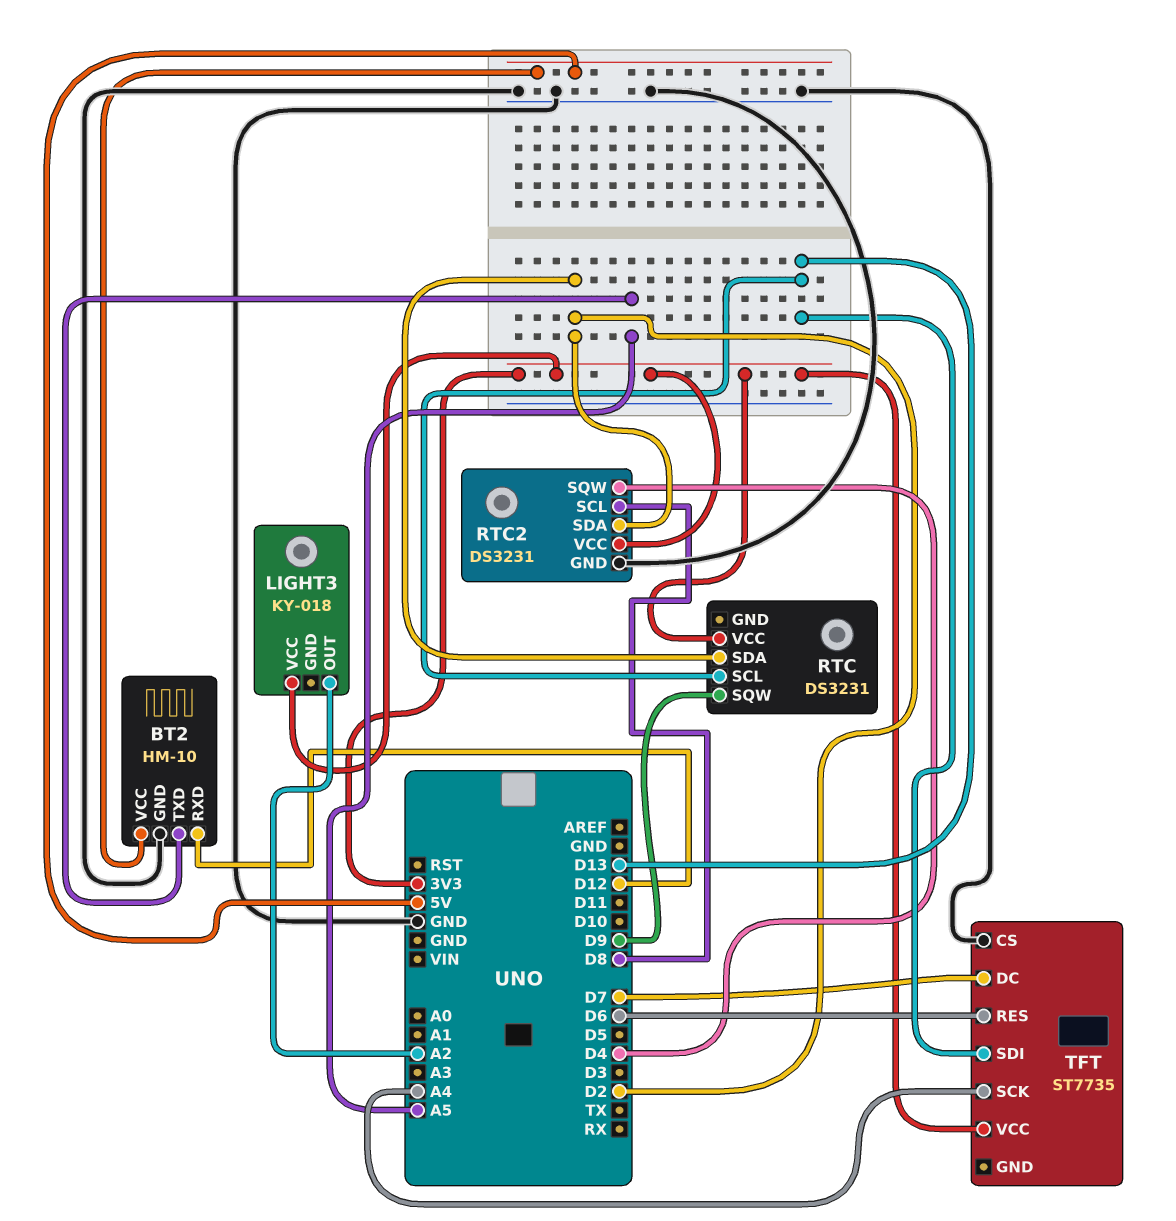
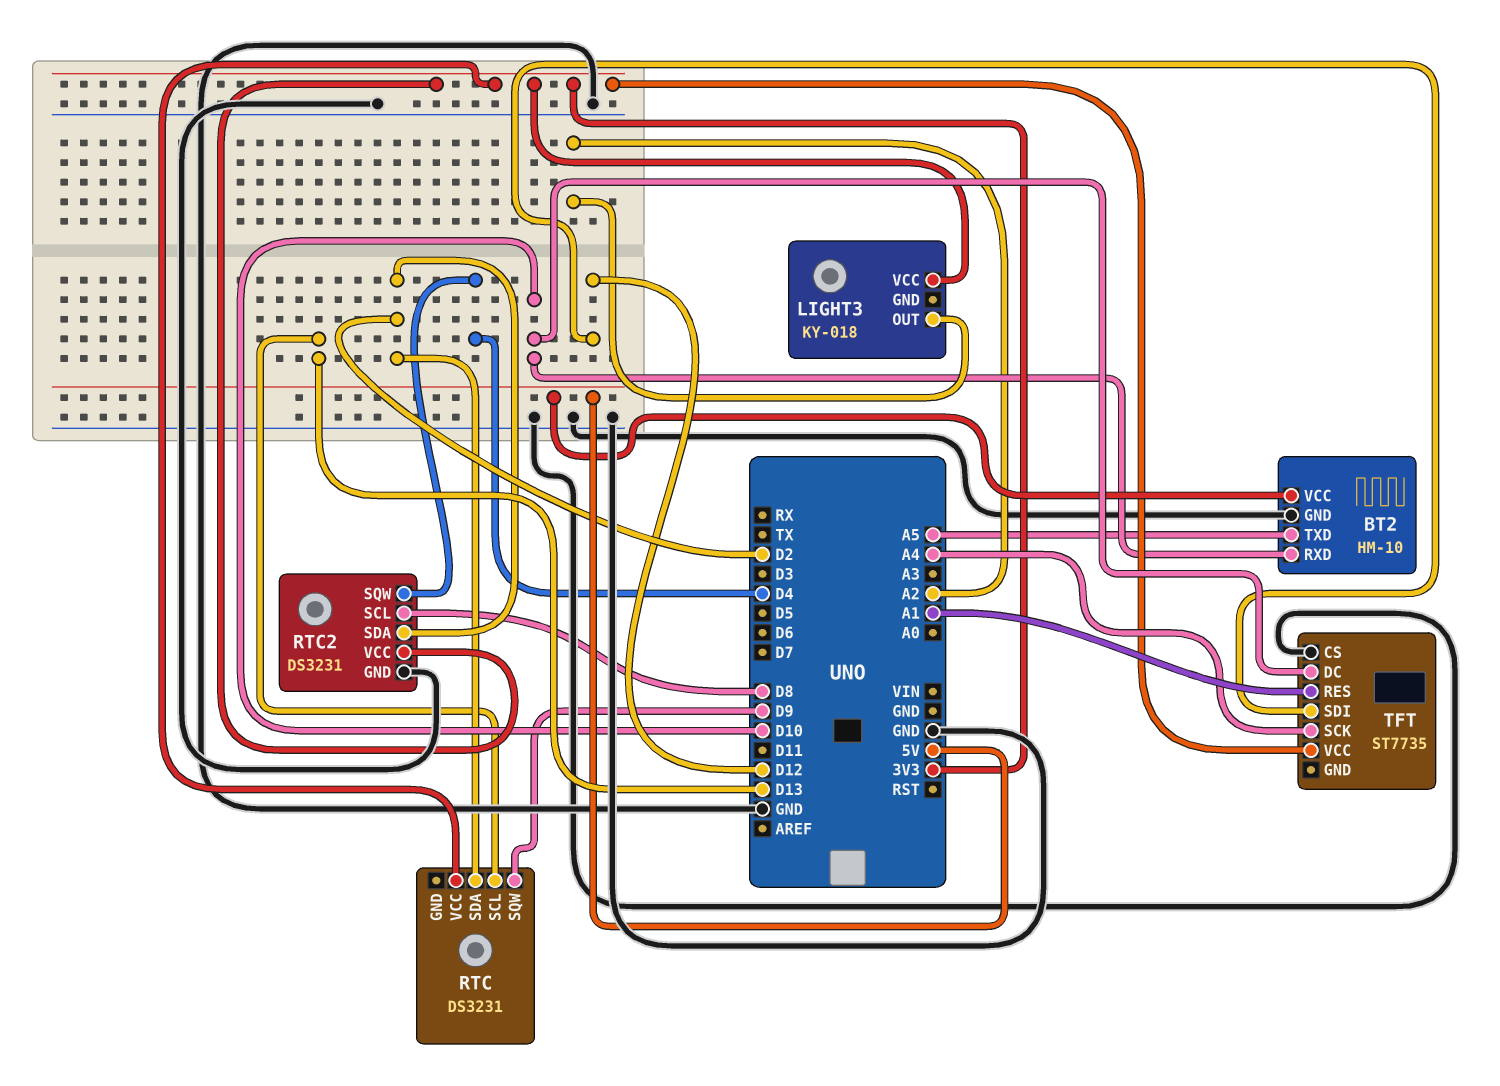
BT2 pin RXD: D12 -> D10
TFT pin DC: D7 -> D10
TFT pin RES: D6 -> A1
TFT pin SDI: D13 -> D12

